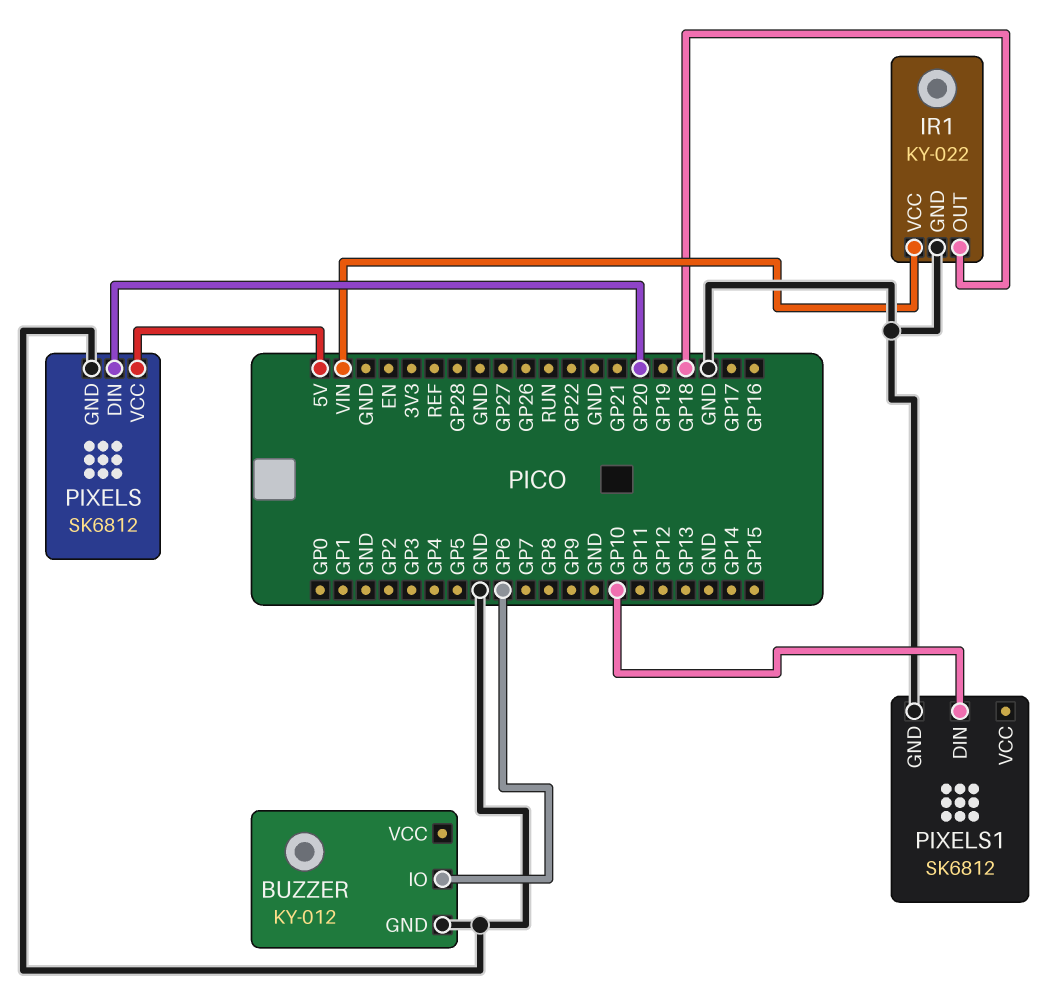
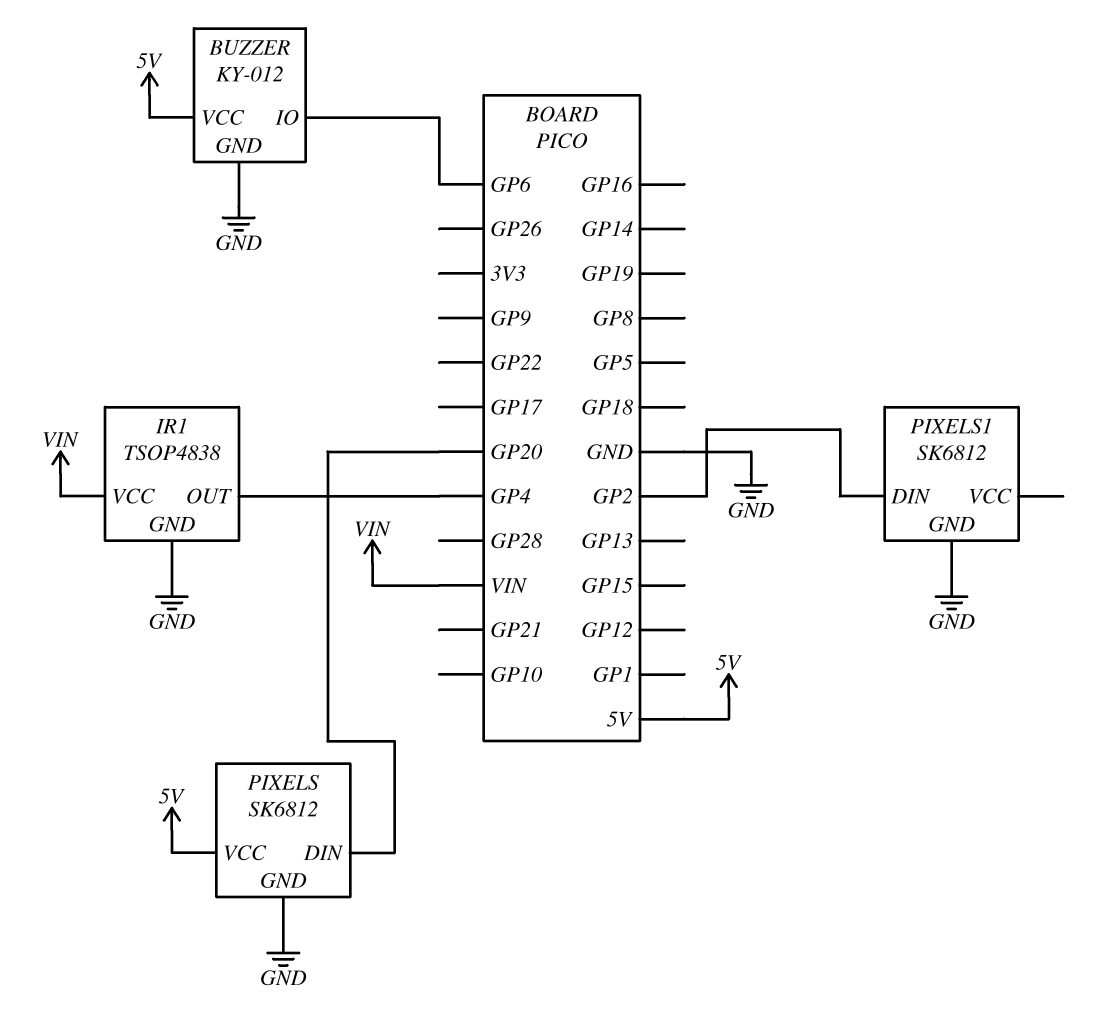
BUZZER pin VCC: none -> 5V
IR1: KY-022 -> TSOP4838
IR1 pin OUT: GP18 -> GP4
PIXELS1 pin DIN: GP10 -> GP2

